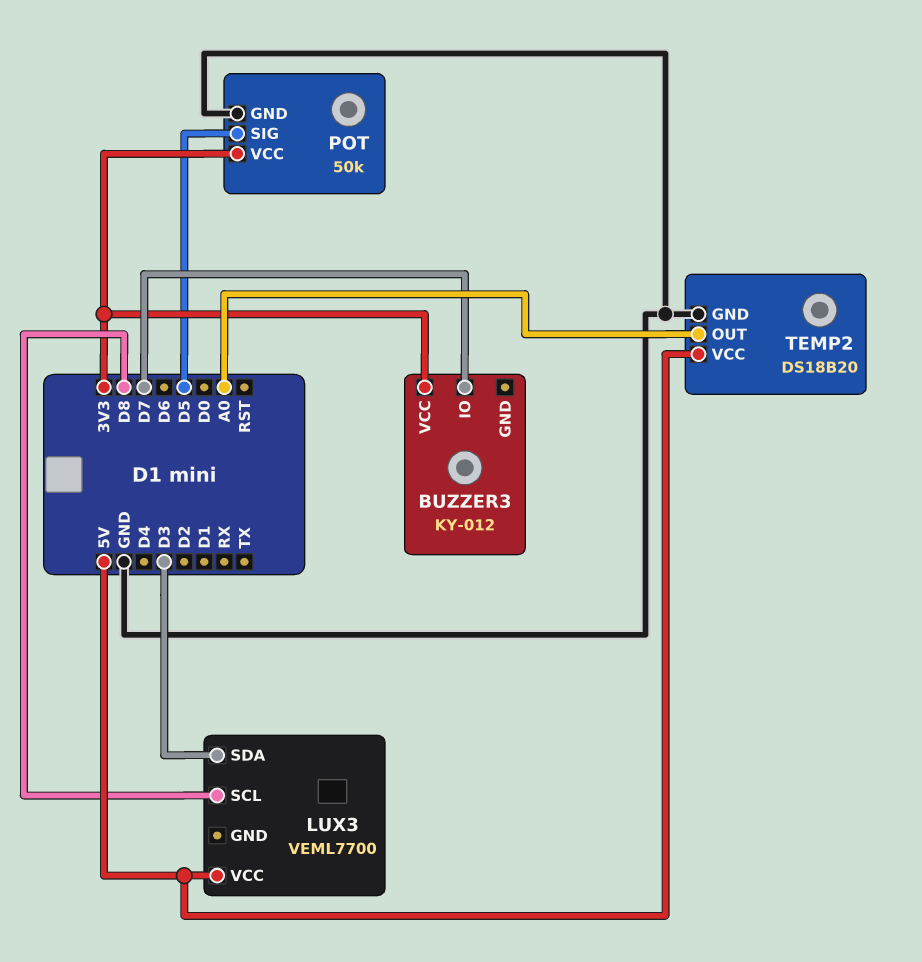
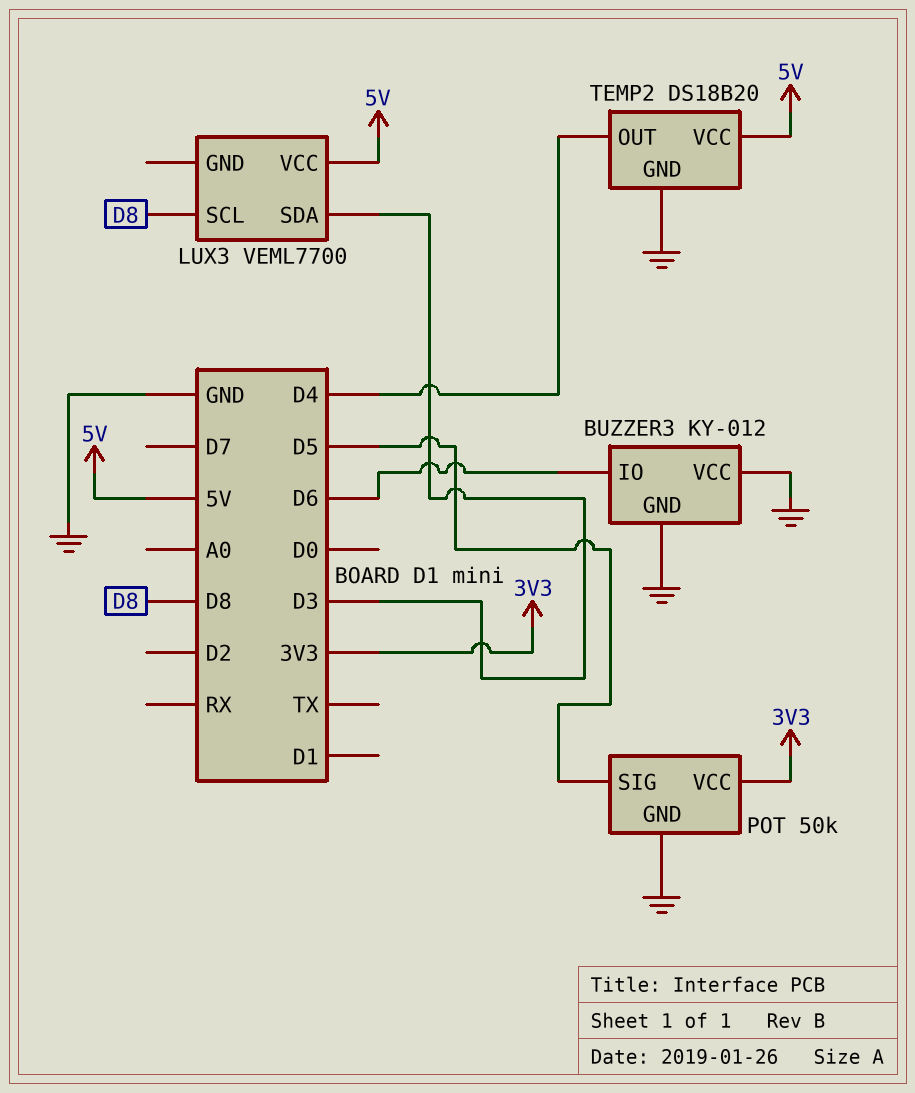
BUZZER3 pin GND: none -> GND
BUZZER3 pin IO: D7 -> D6
BUZZER3 pin VCC: 3V3 -> GND
TEMP2 pin OUT: A0 -> D4

